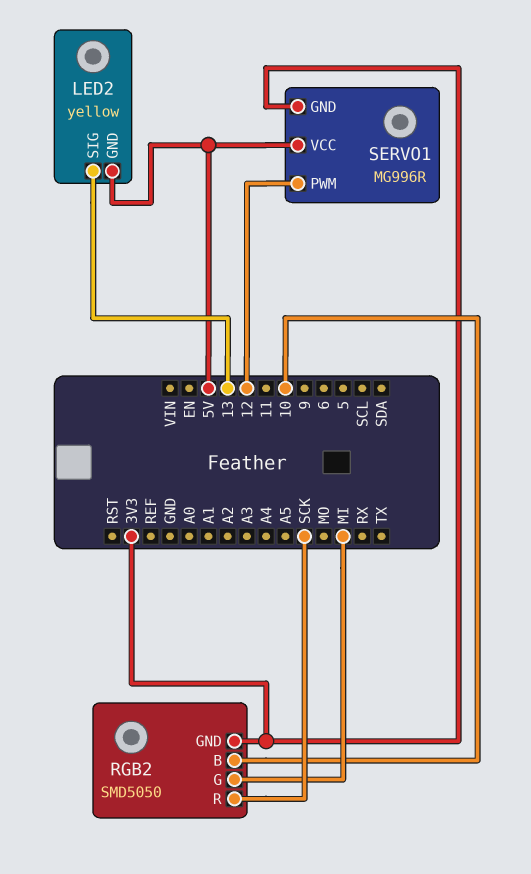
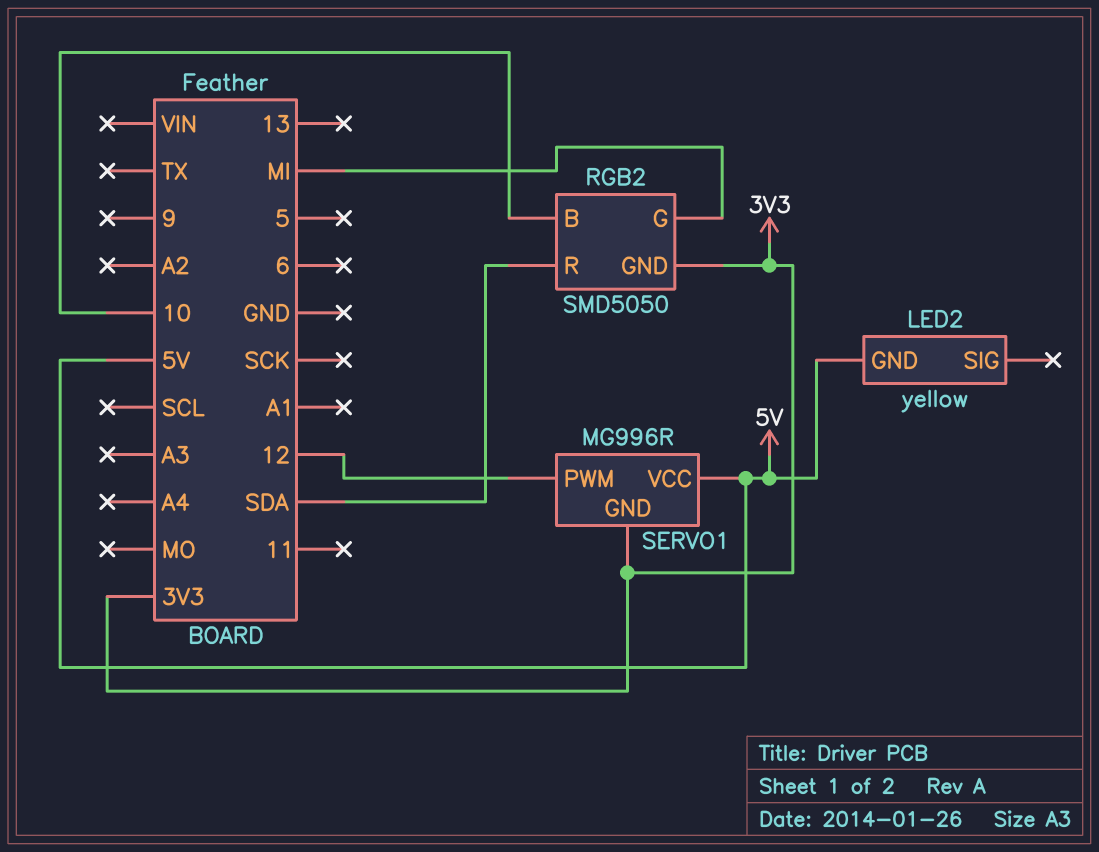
LED2 pin SIG: 13 -> none
RGB2 pin R: SCK -> SDA

